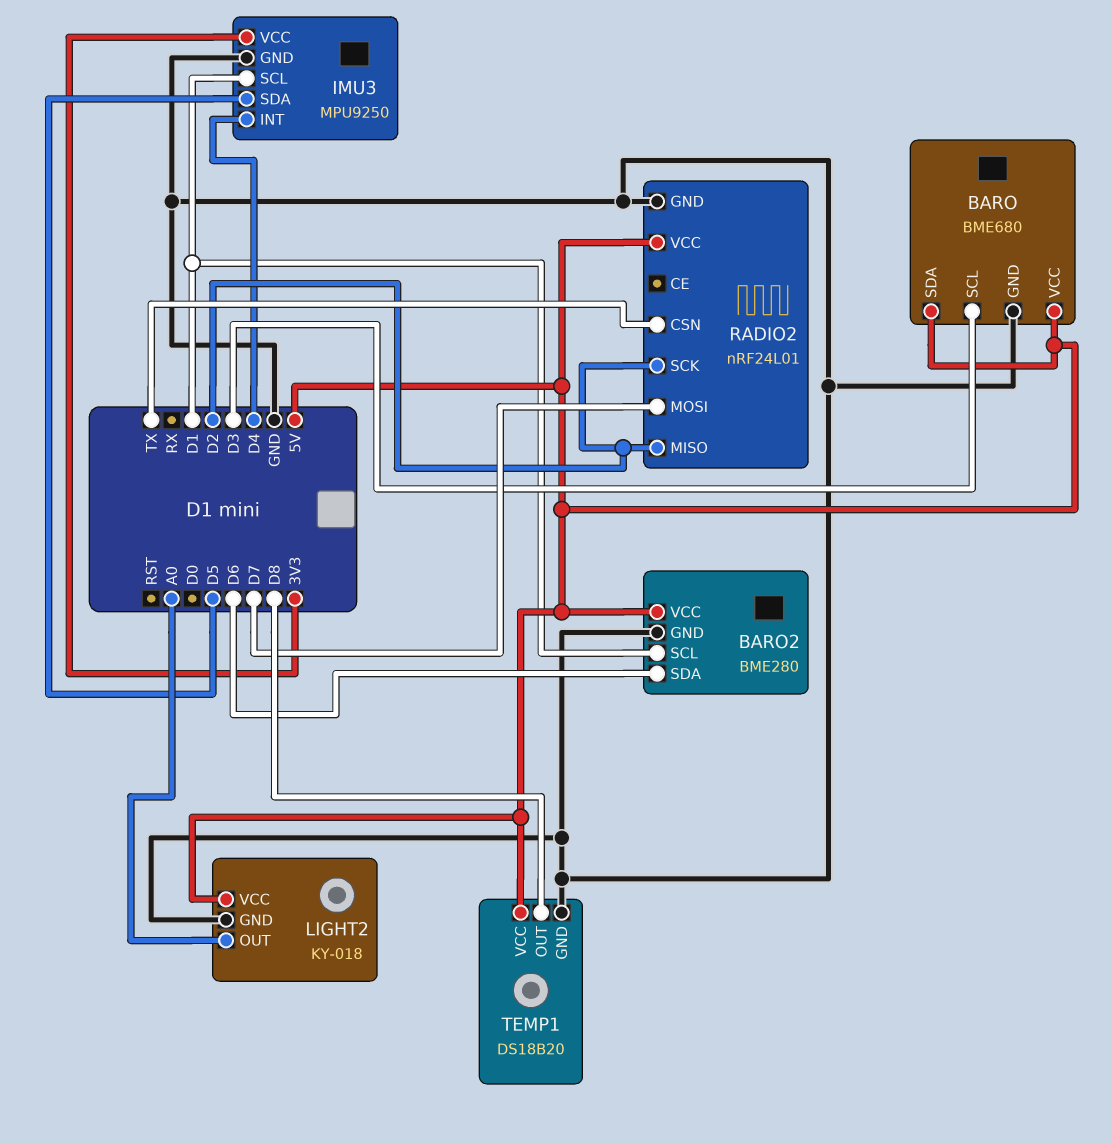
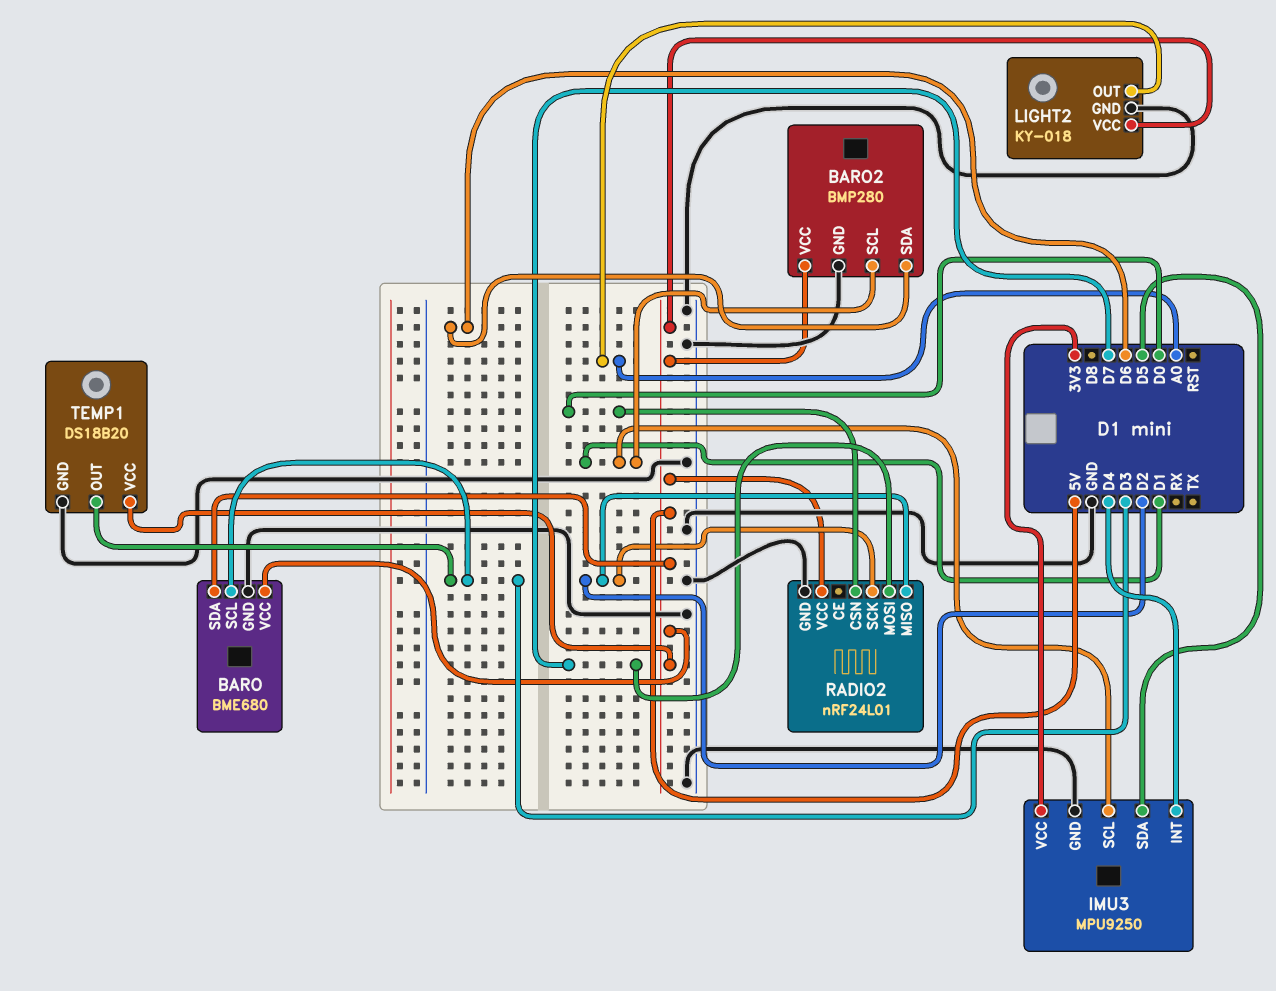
BARO2: BME280 -> BMP280
RADIO2 pin CSN: TX -> D0
TEMP1 pin OUT: D8 -> D3

